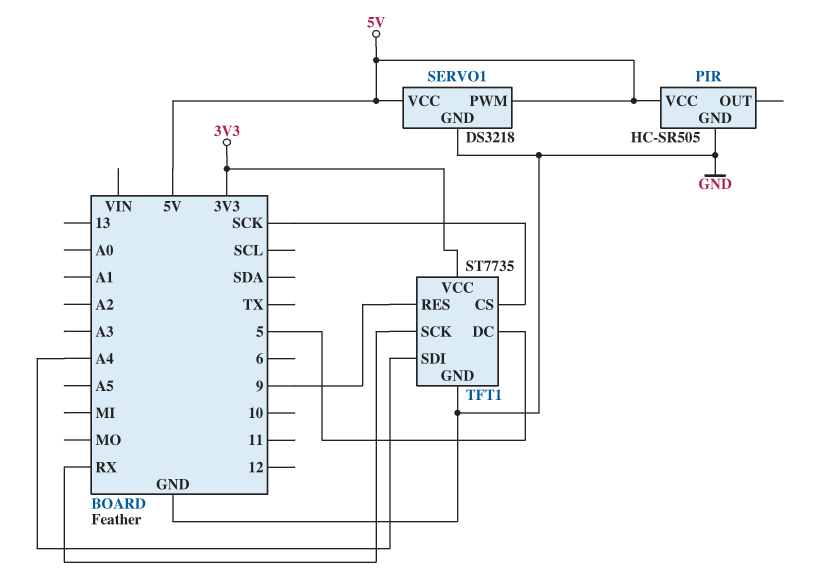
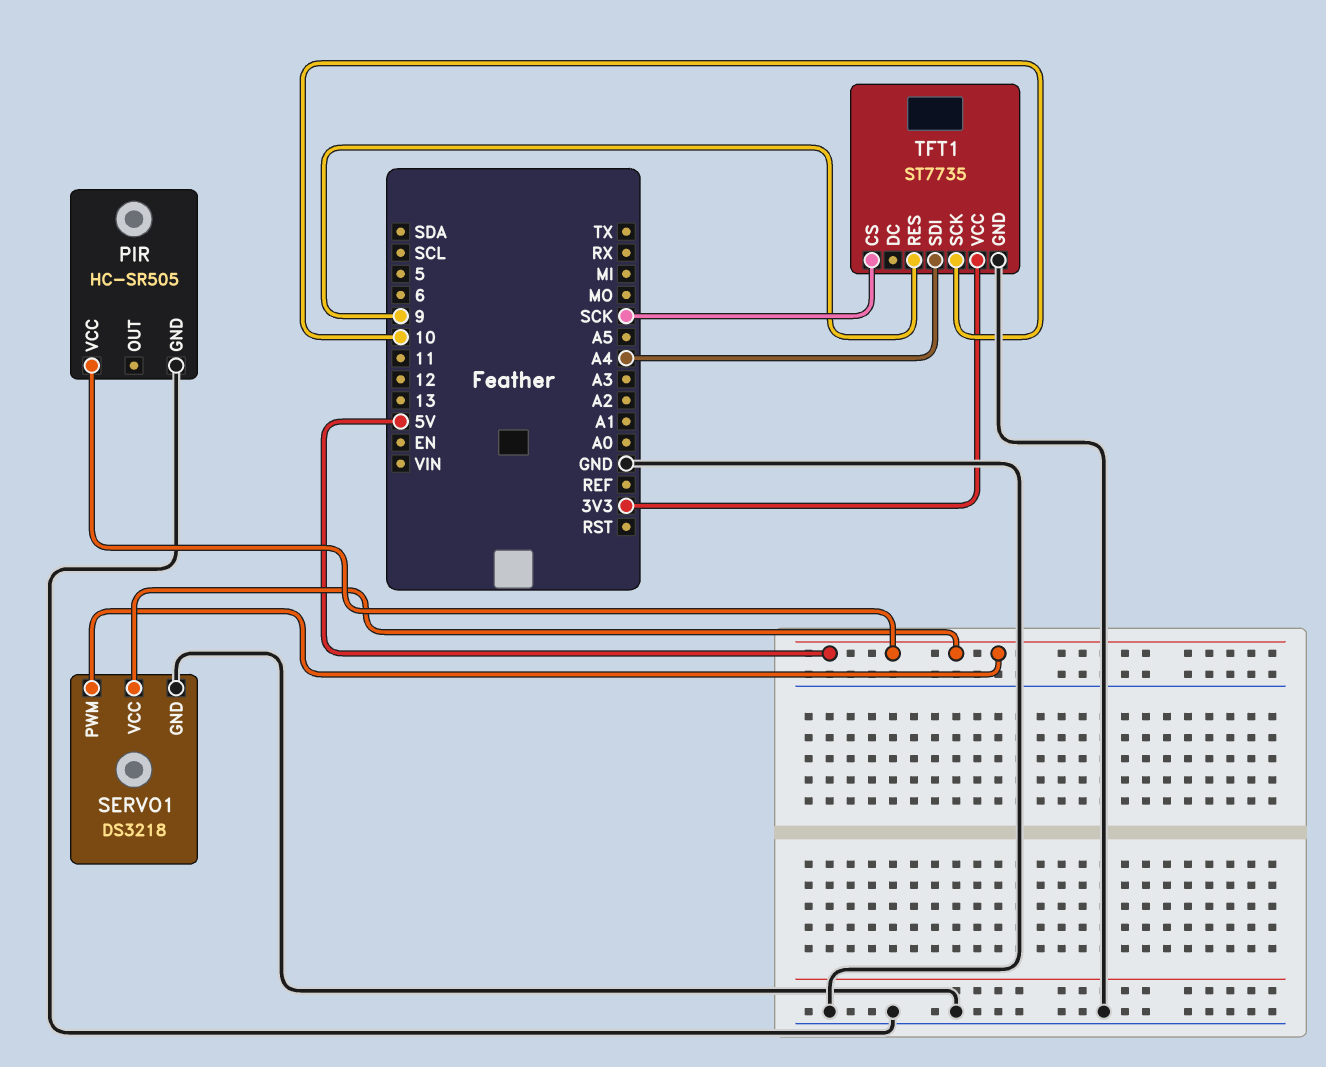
TFT1 pin DC: 5 -> none
TFT1 pin SCK: RX -> 10

